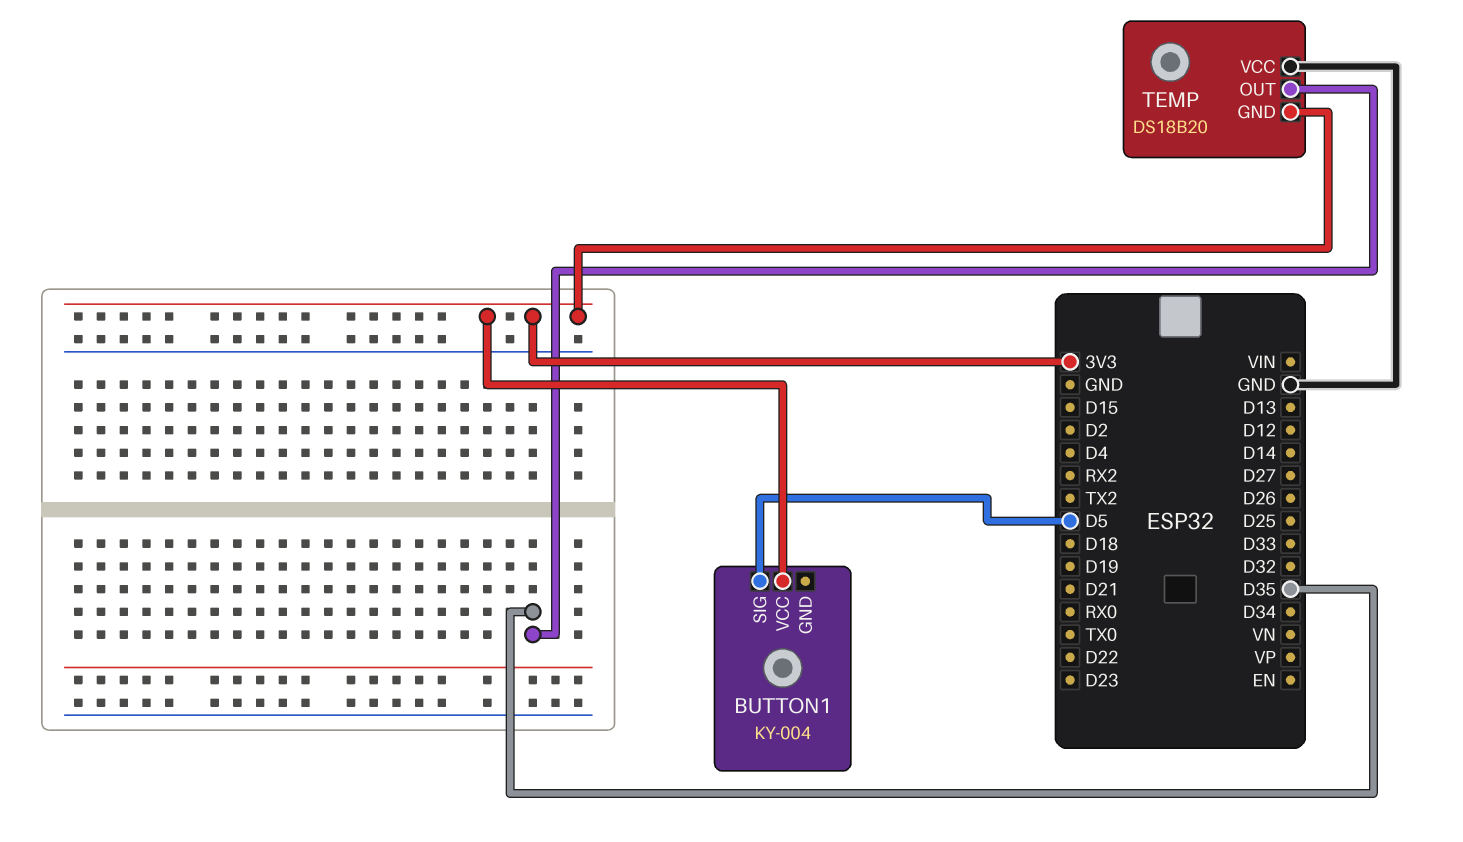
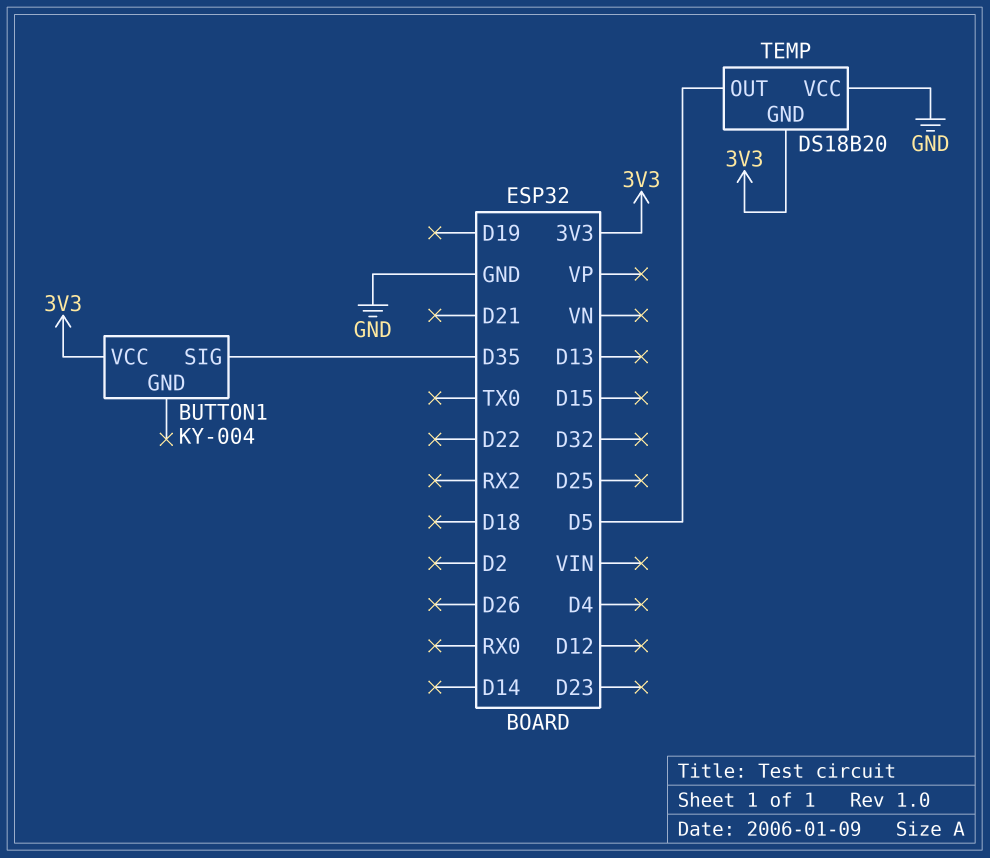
BUTTON1 pin SIG: D5 -> D35
TEMP pin OUT: D35 -> D5

